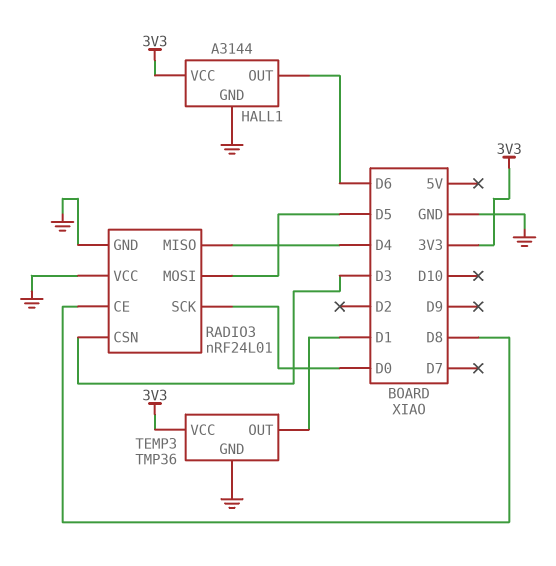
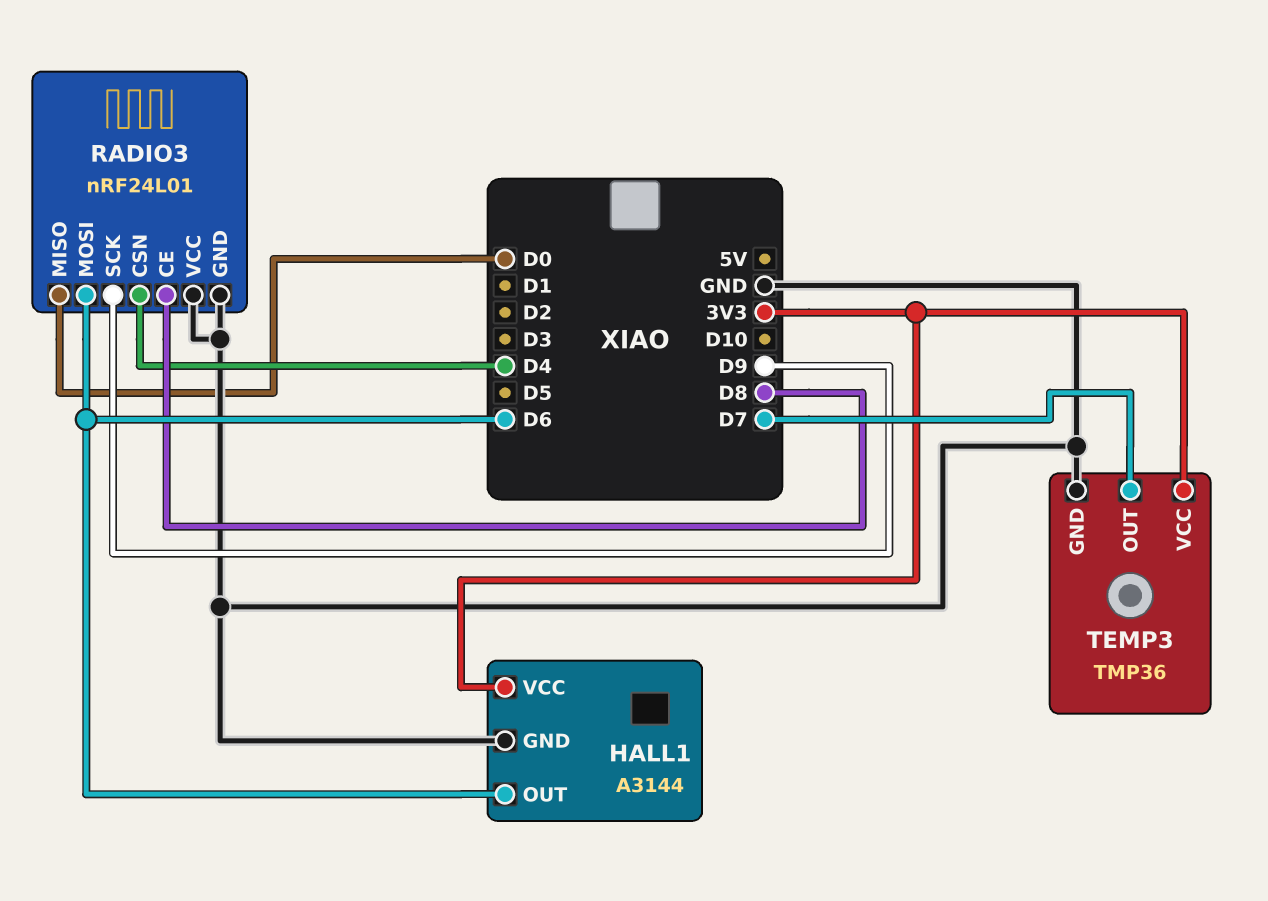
RADIO3 pin CSN: D3 -> D4
RADIO3 pin MISO: D4 -> D0
RADIO3 pin MOSI: D5 -> D6
RADIO3 pin SCK: D0 -> D9
TEMP3 pin OUT: D1 -> D7

